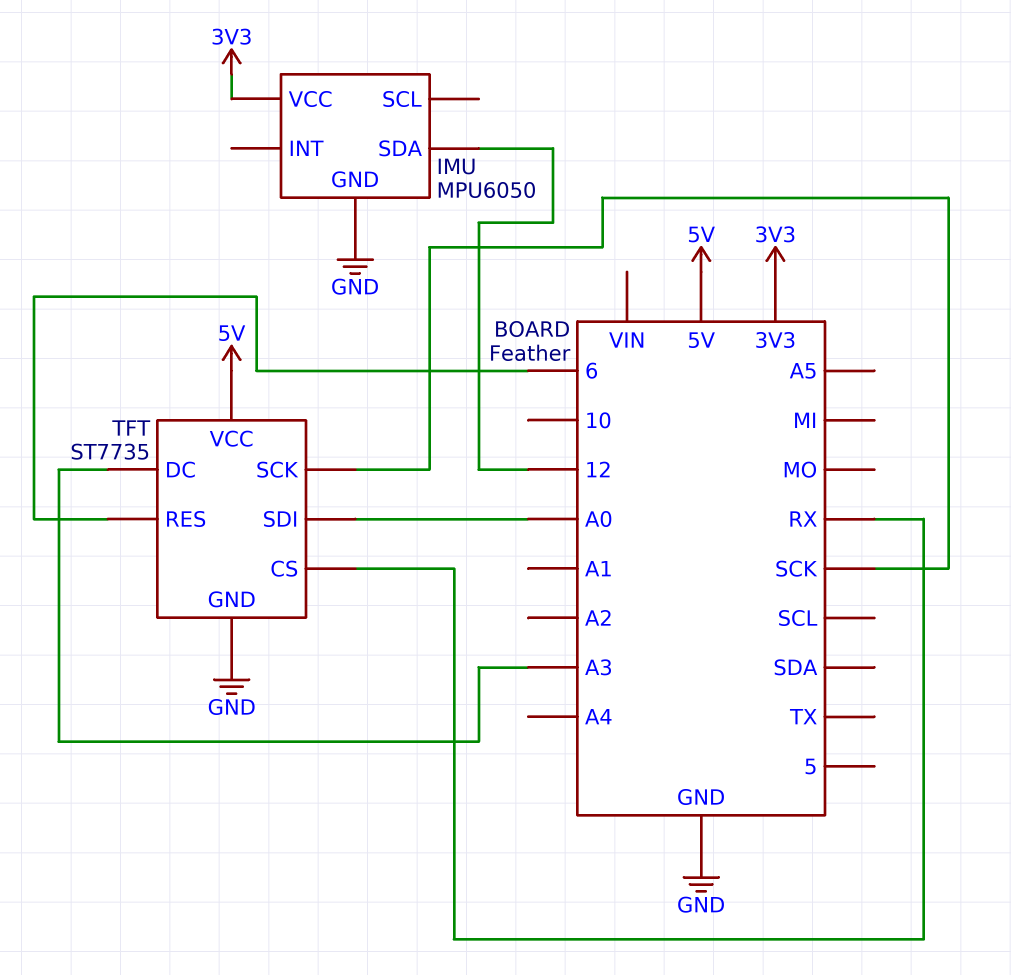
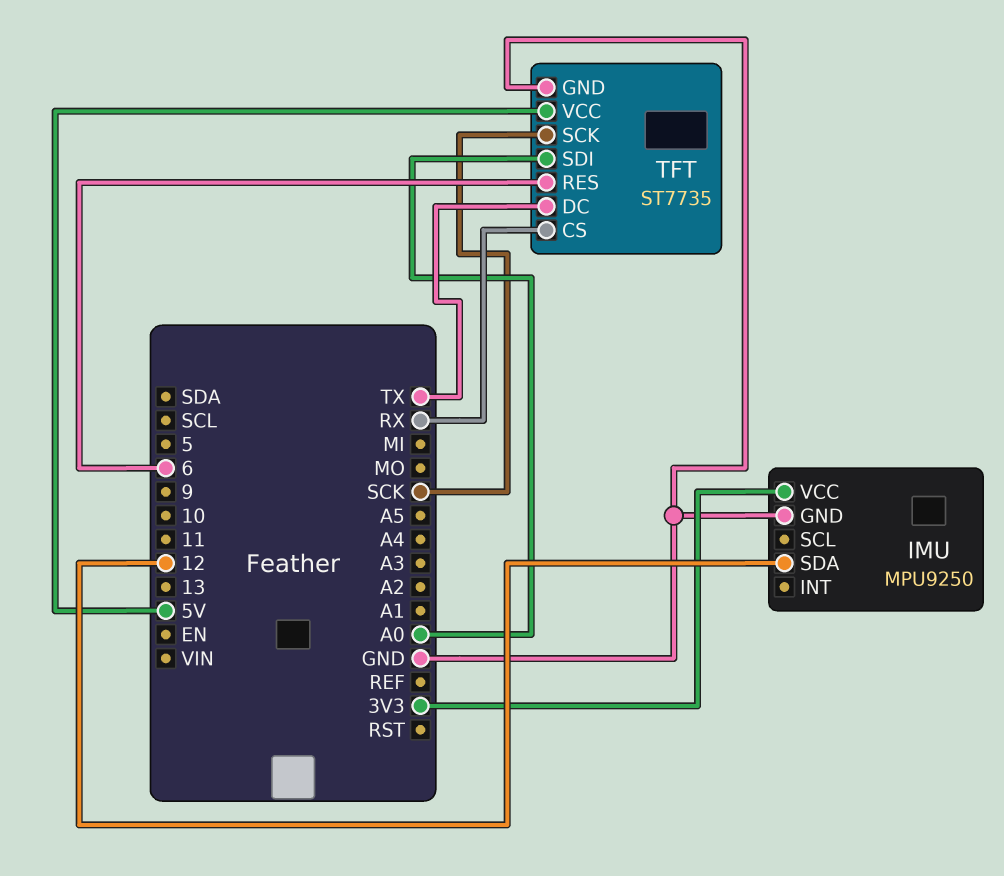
IMU: MPU6050 -> MPU9250
TFT pin DC: A3 -> TX

